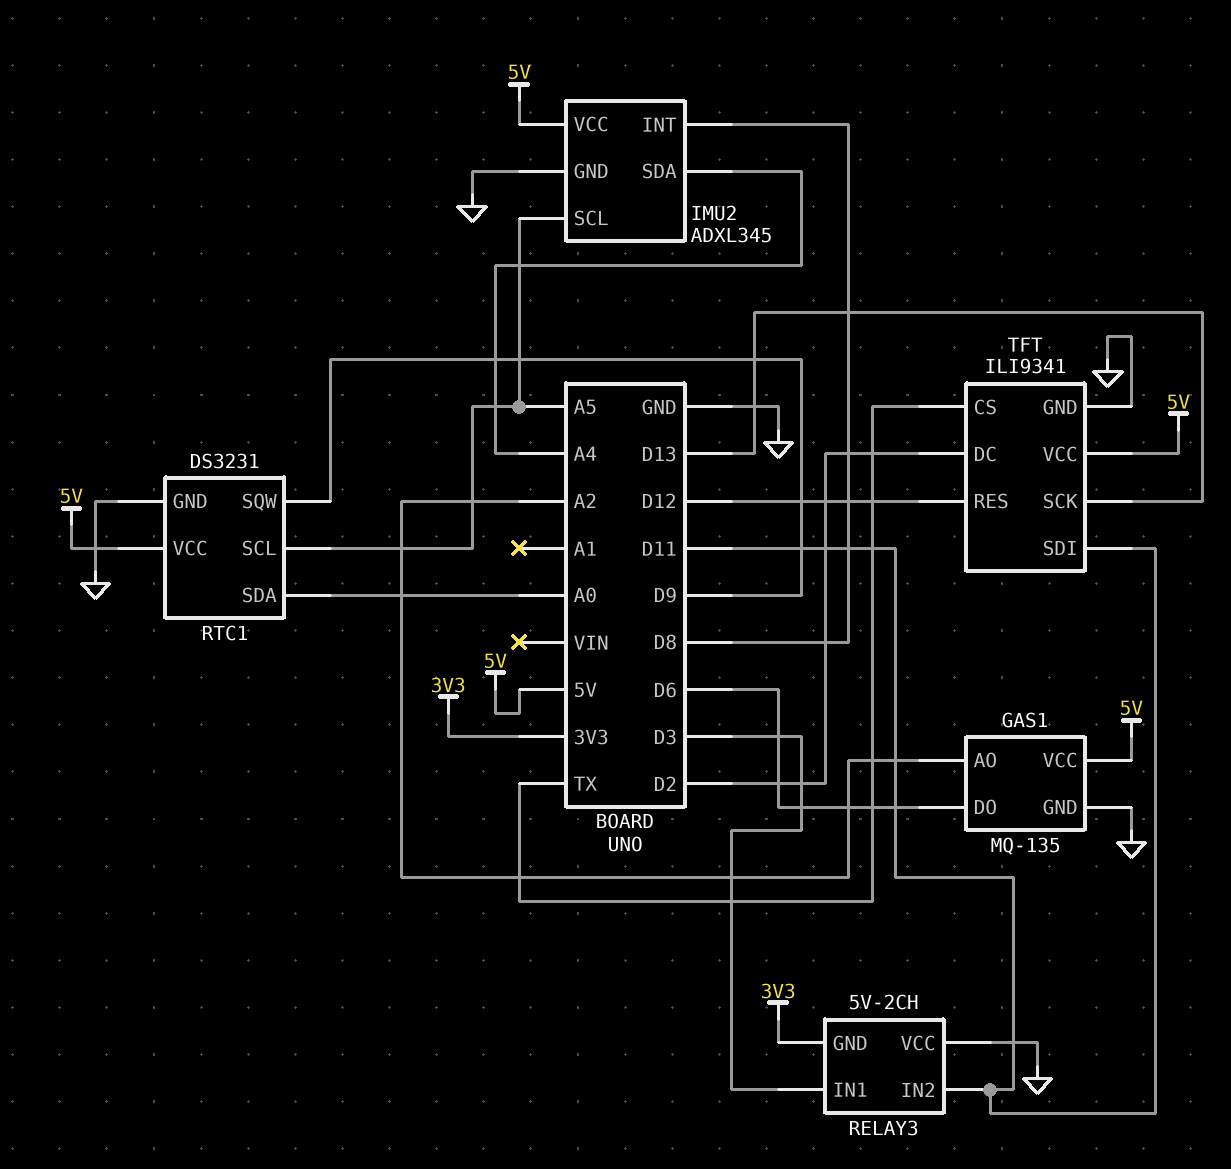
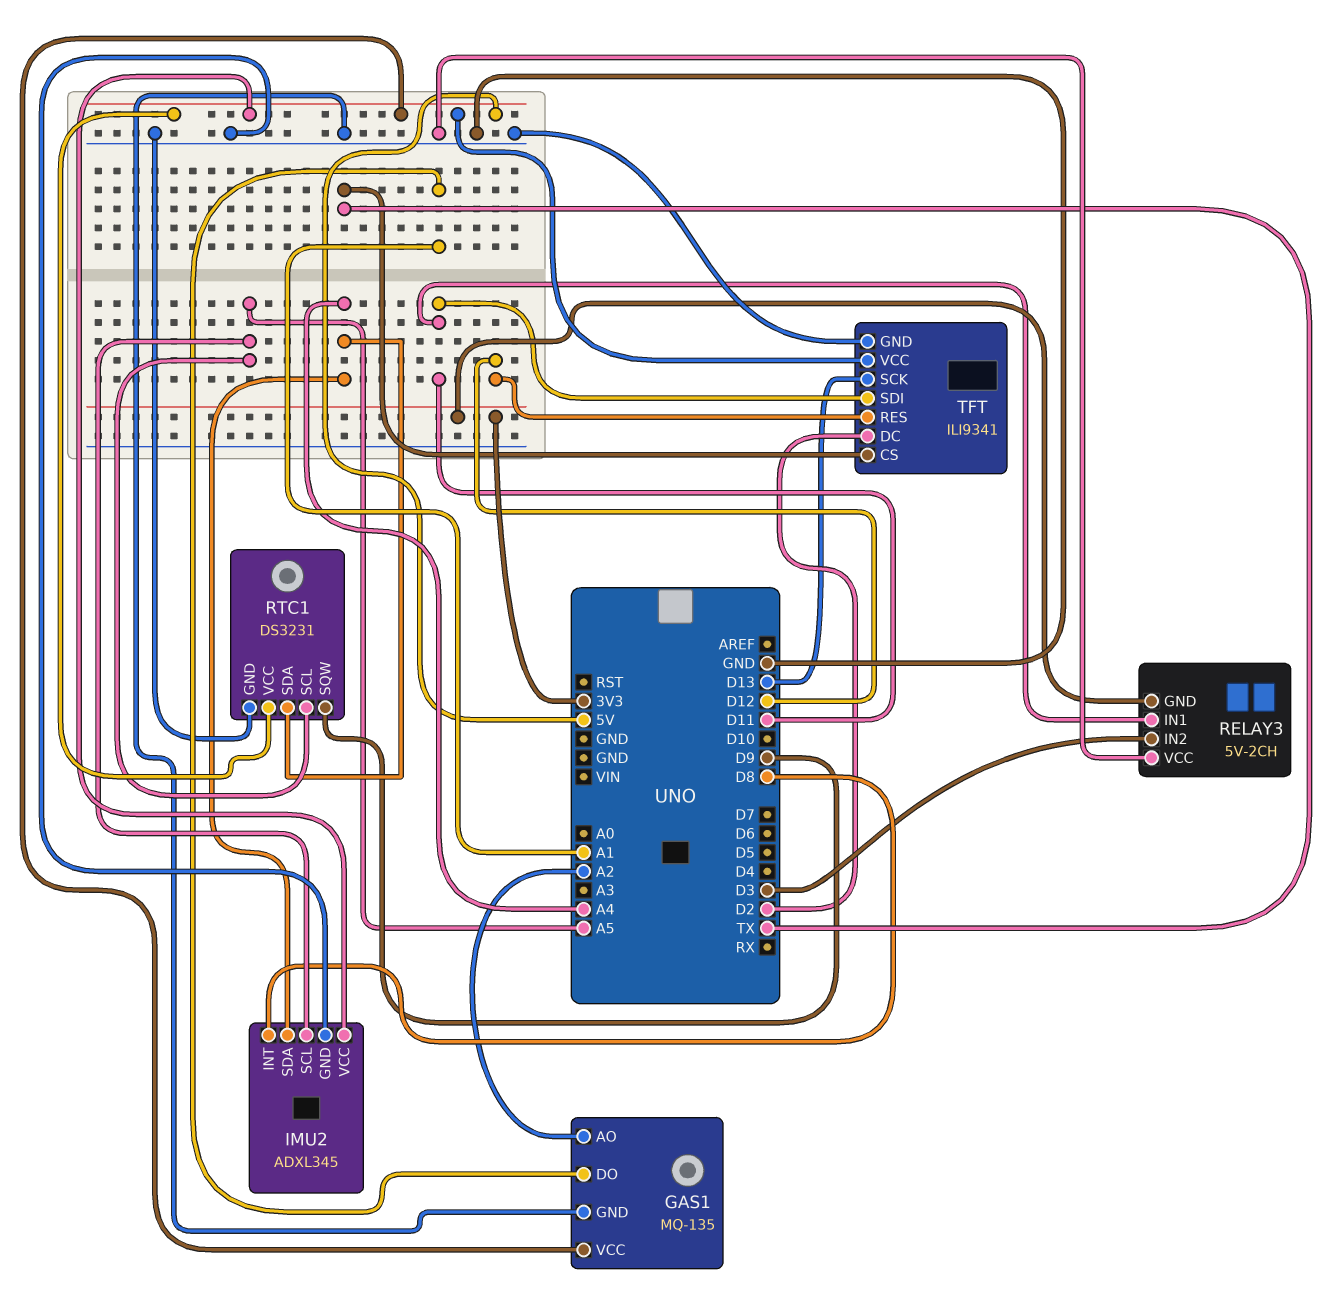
GAS1 pin DO: D6 -> A1
RELAY3 pin IN1: D3 -> D11
RELAY3 pin IN2: D11 -> D3
RTC1 pin SDA: A0 -> A4

